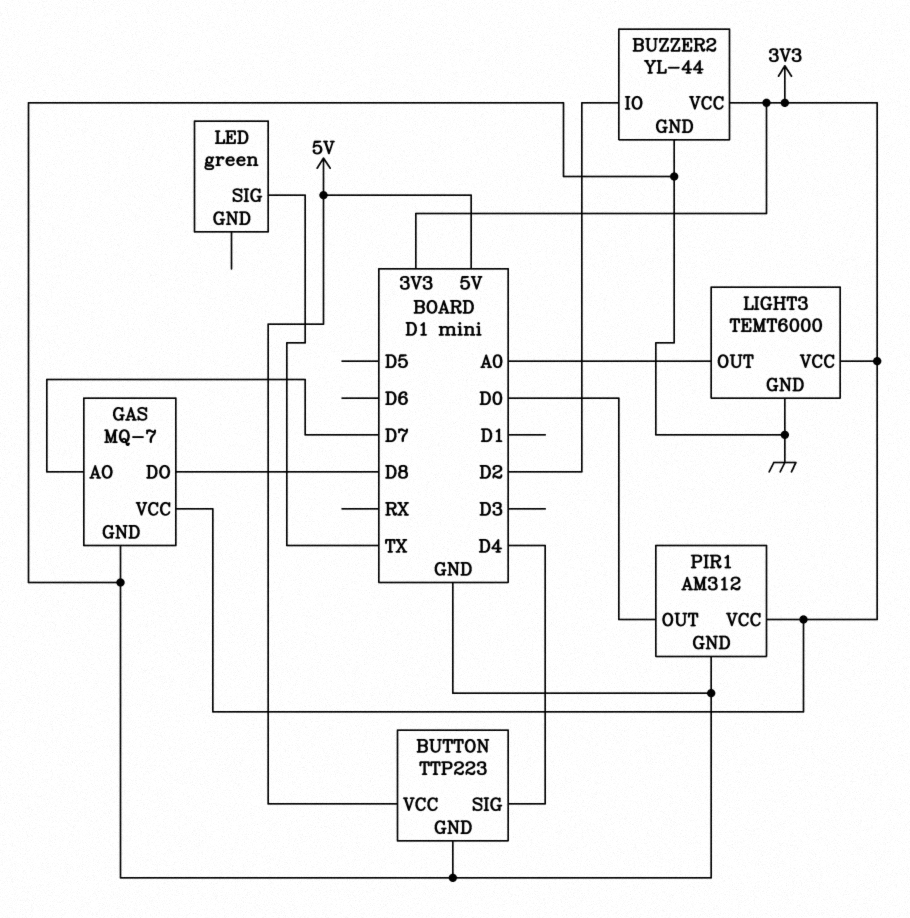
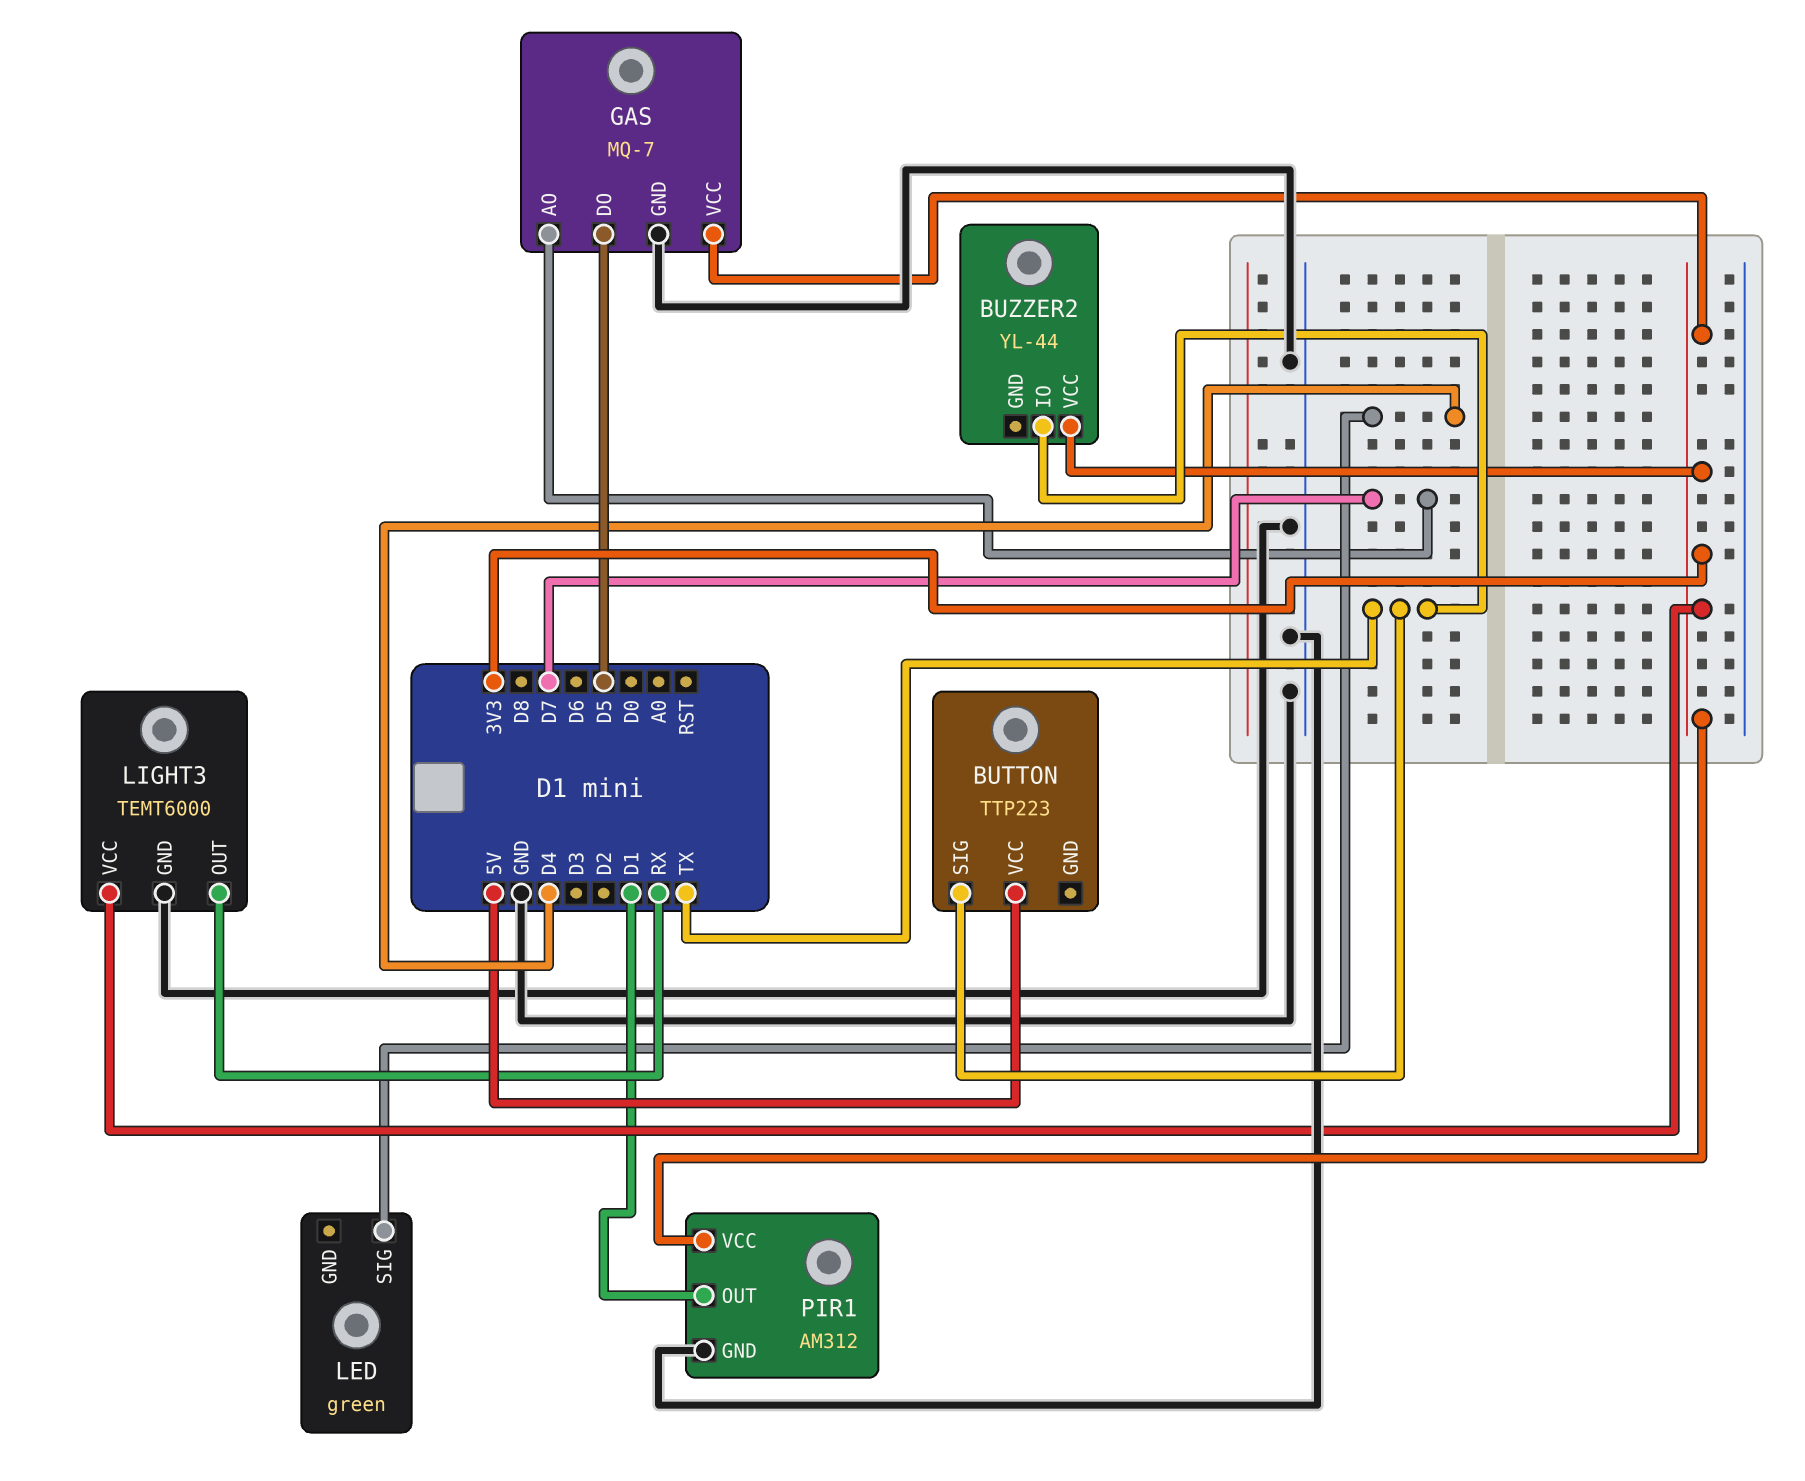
BUTTON pin GND: GND -> none
BUTTON pin SIG: D4 -> TX
BUZZER2 pin GND: GND -> none
BUZZER2 pin IO: D2 -> TX
GAS pin DO: D8 -> D5
LED pin SIG: TX -> D4
LIGHT3 pin OUT: A0 -> RX
PIR1 pin OUT: D0 -> D1

